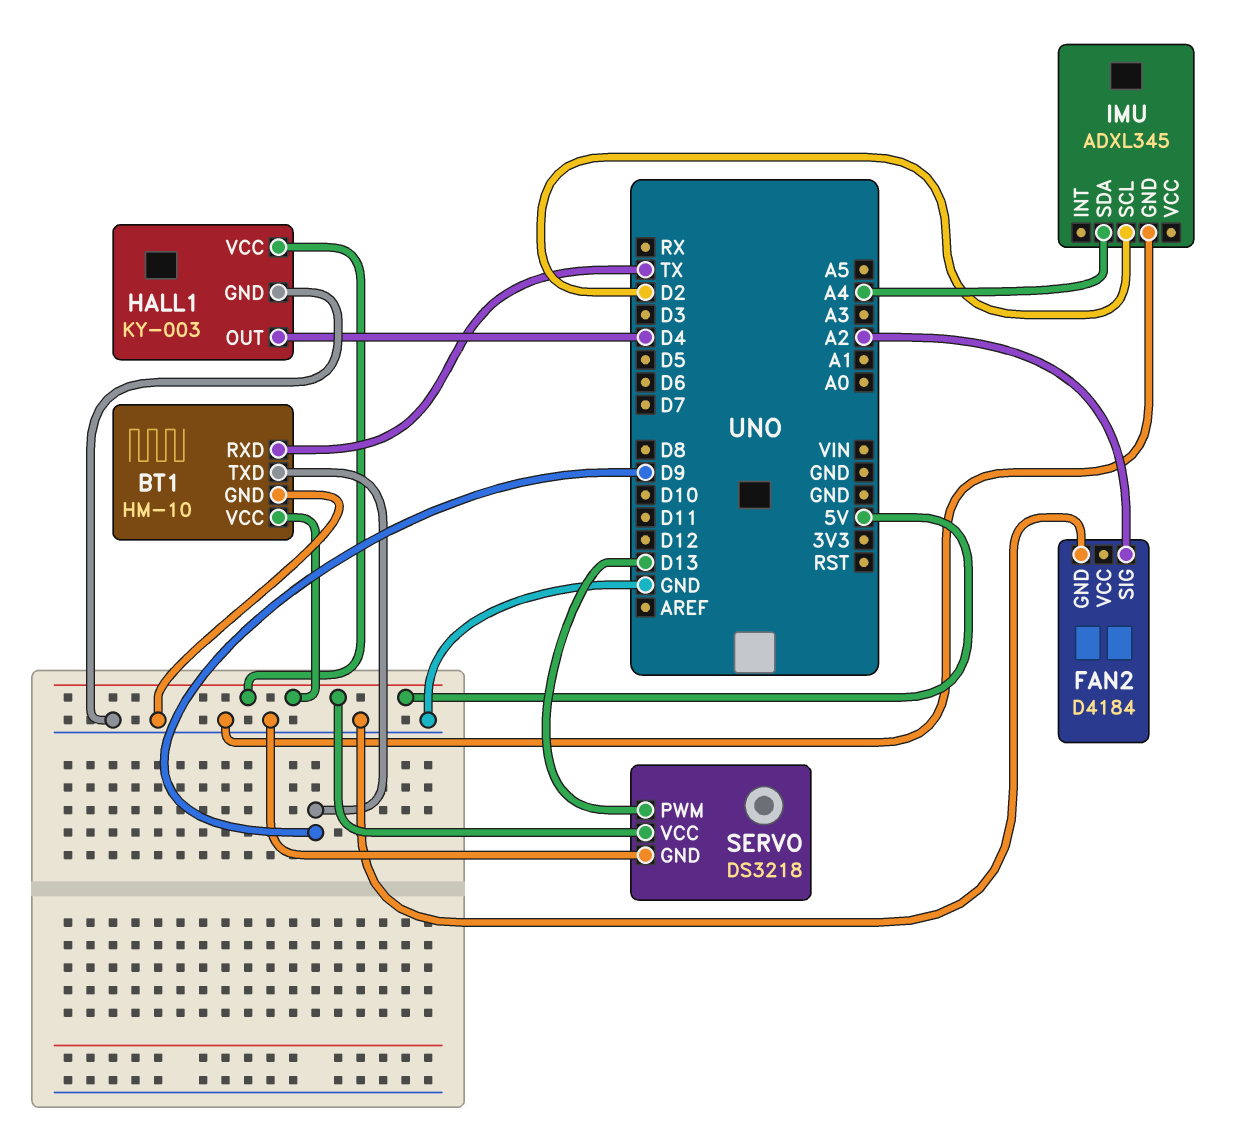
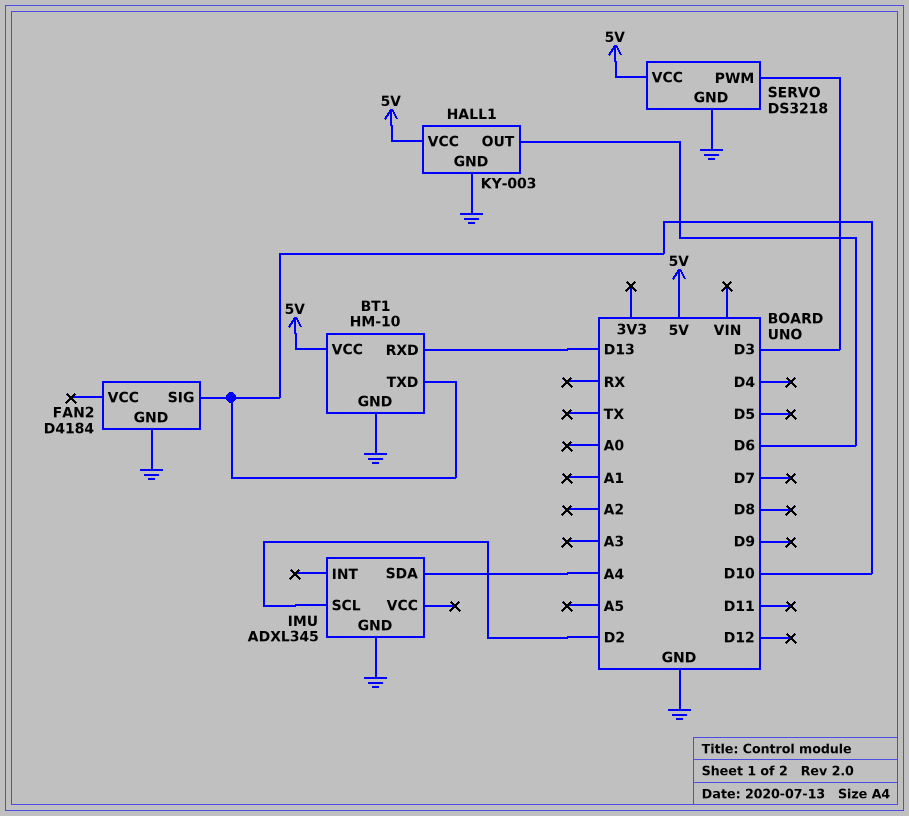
BT1 pin RXD: TX -> D13
BT1 pin TXD: D9 -> D10
FAN2 pin SIG: A2 -> D10
HALL1 pin OUT: D4 -> D6
SERVO pin PWM: D13 -> D3

